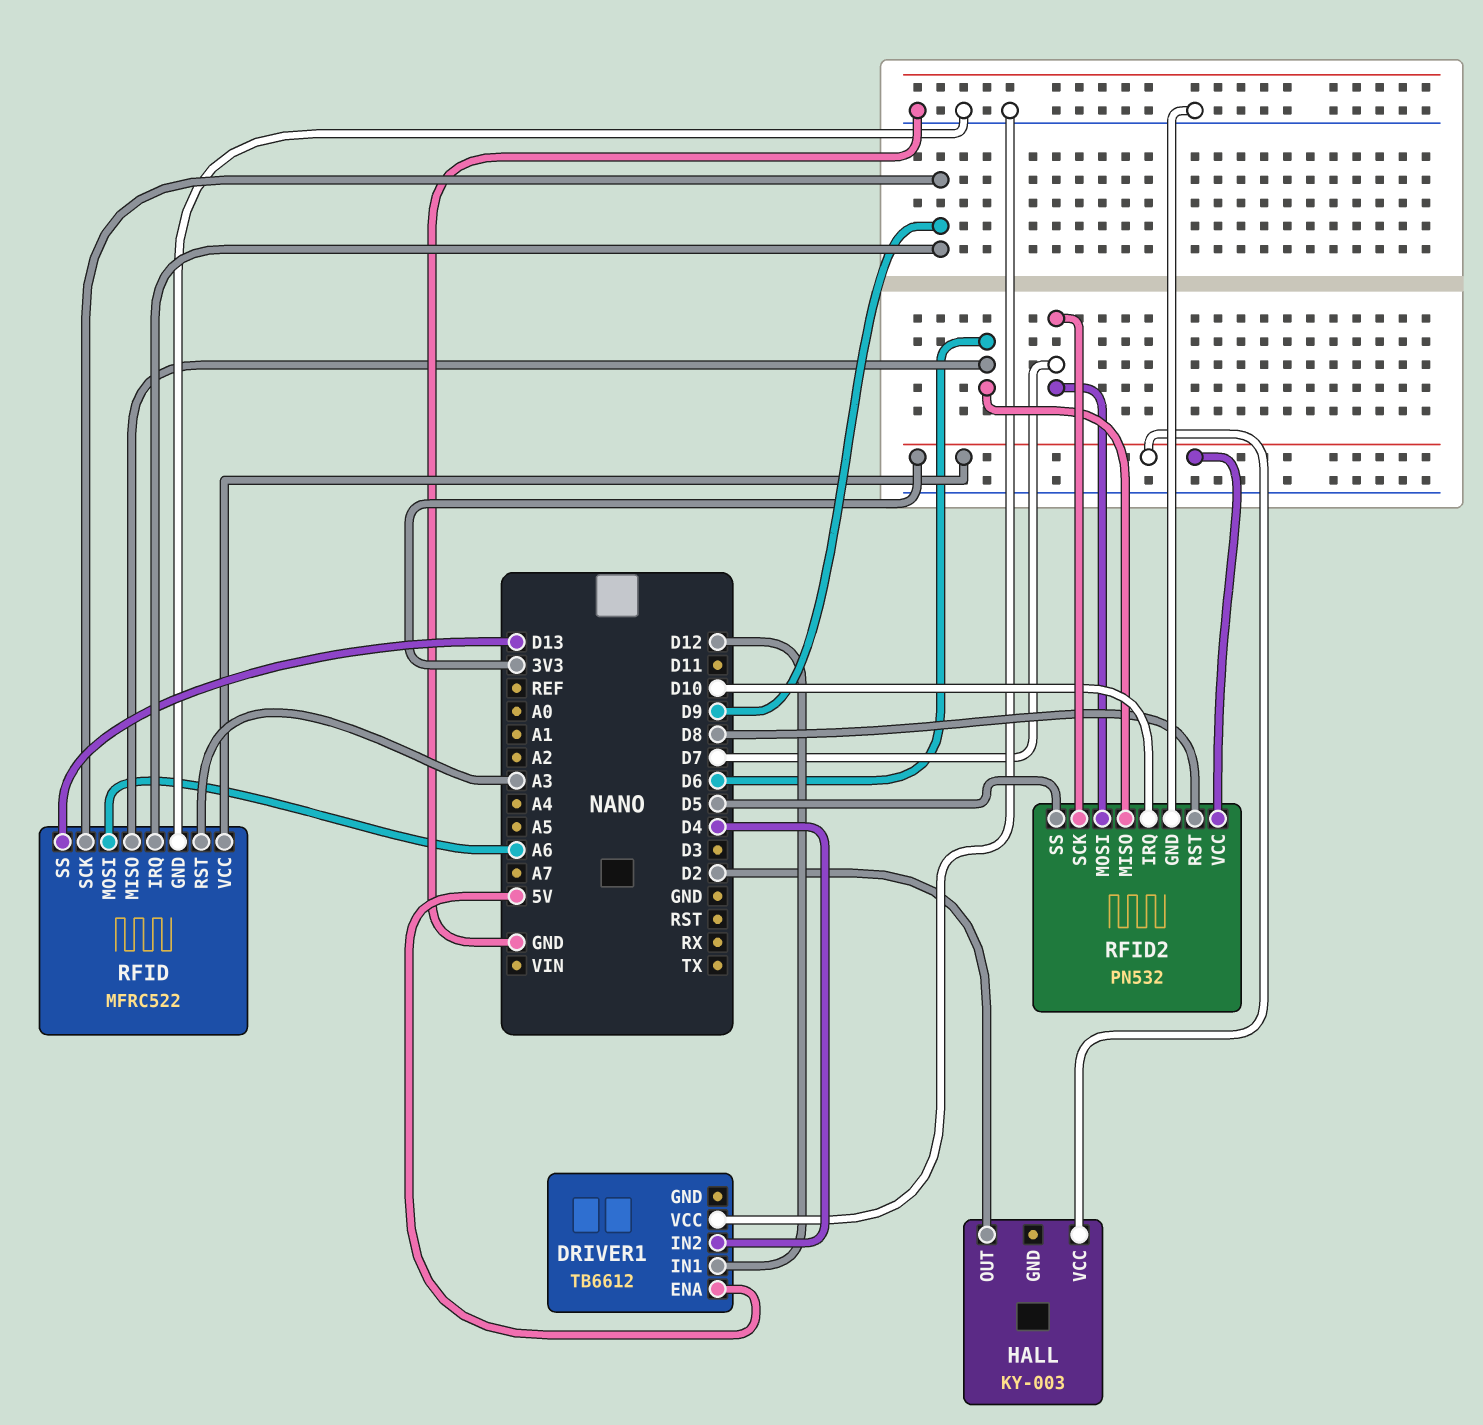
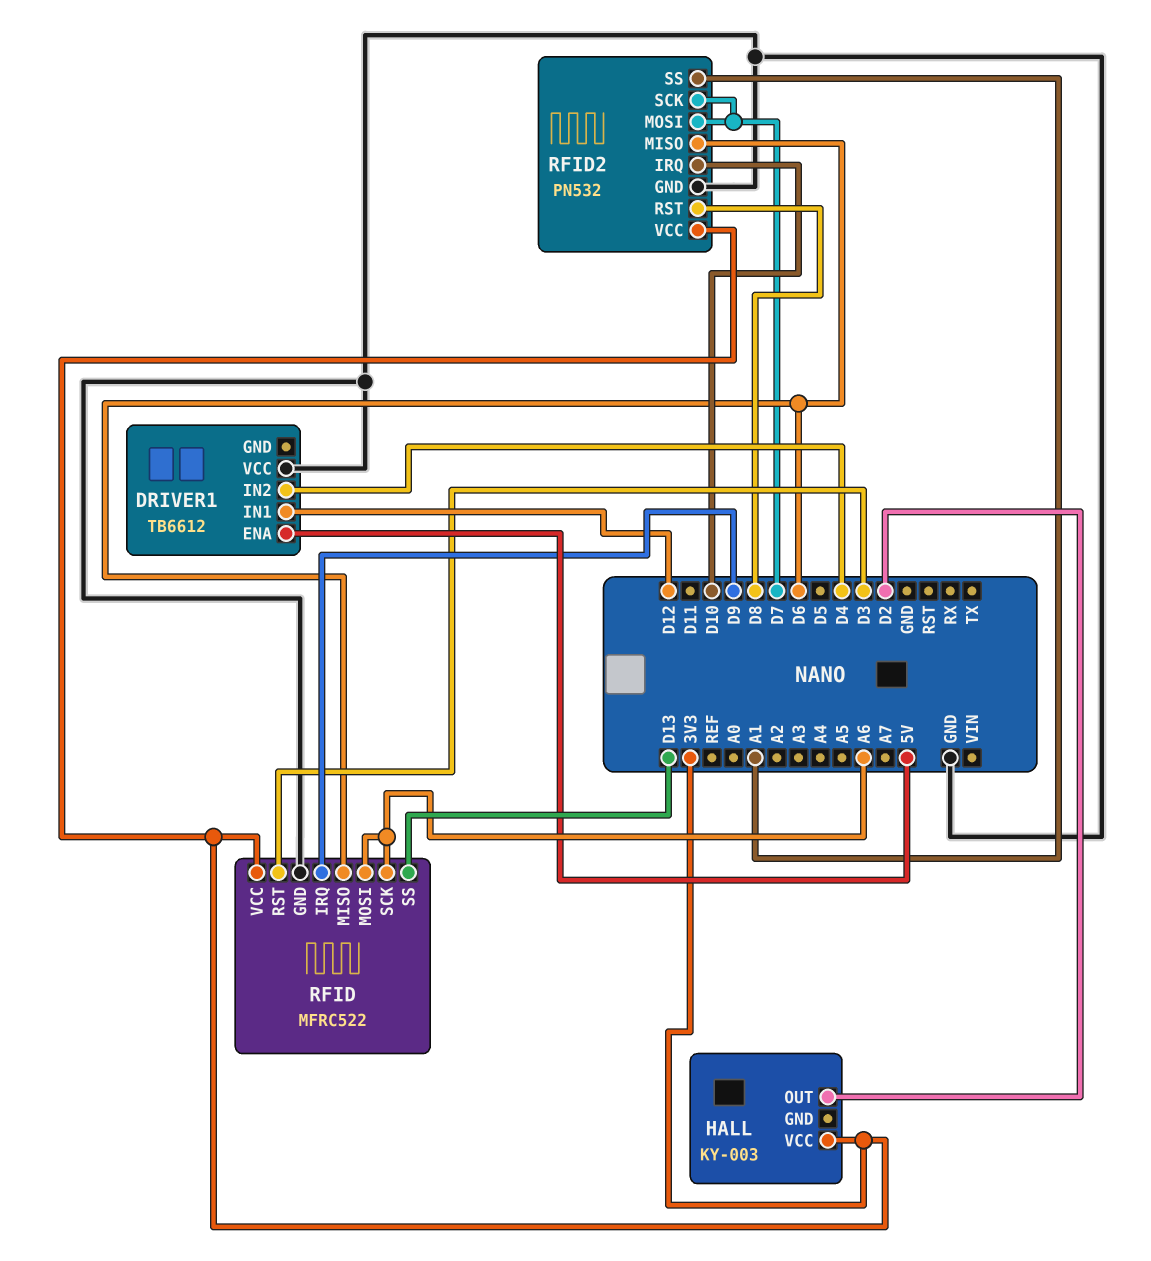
RFID pin RST: A3 -> D3
RFID pin SCK: D9 -> A6
RFID2 pin SS: D5 -> A1

